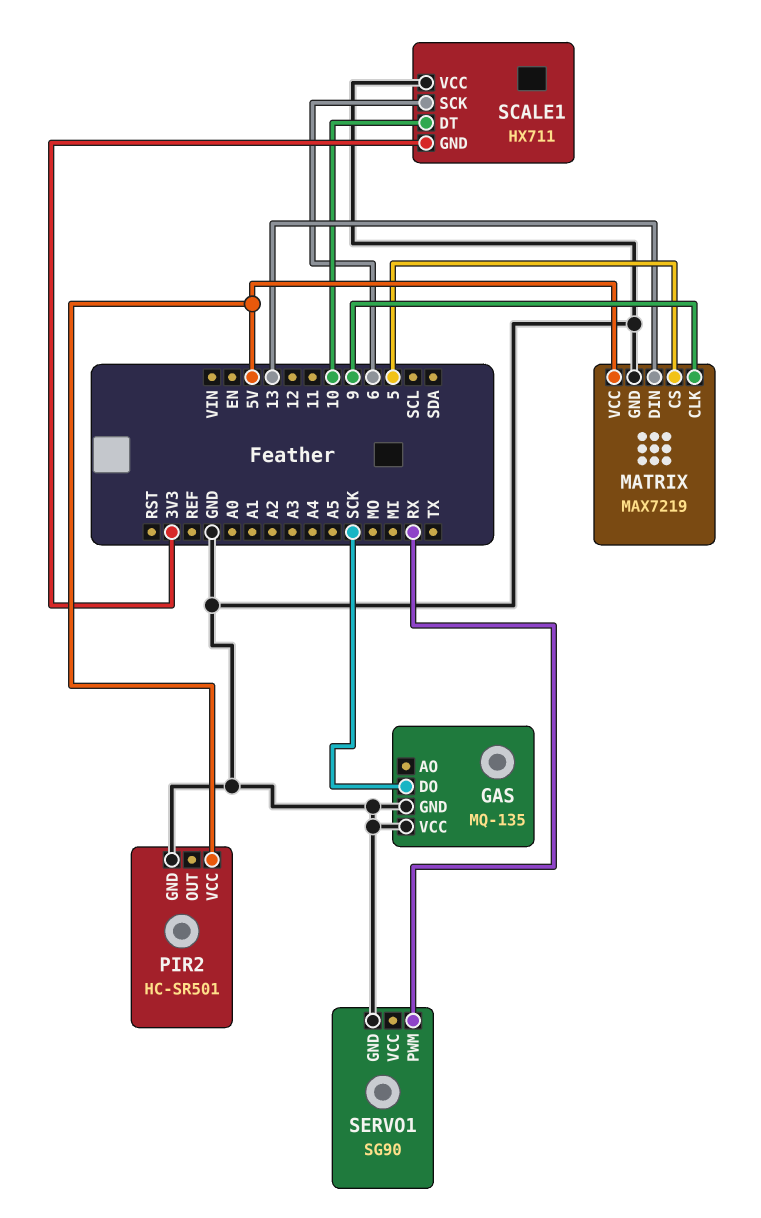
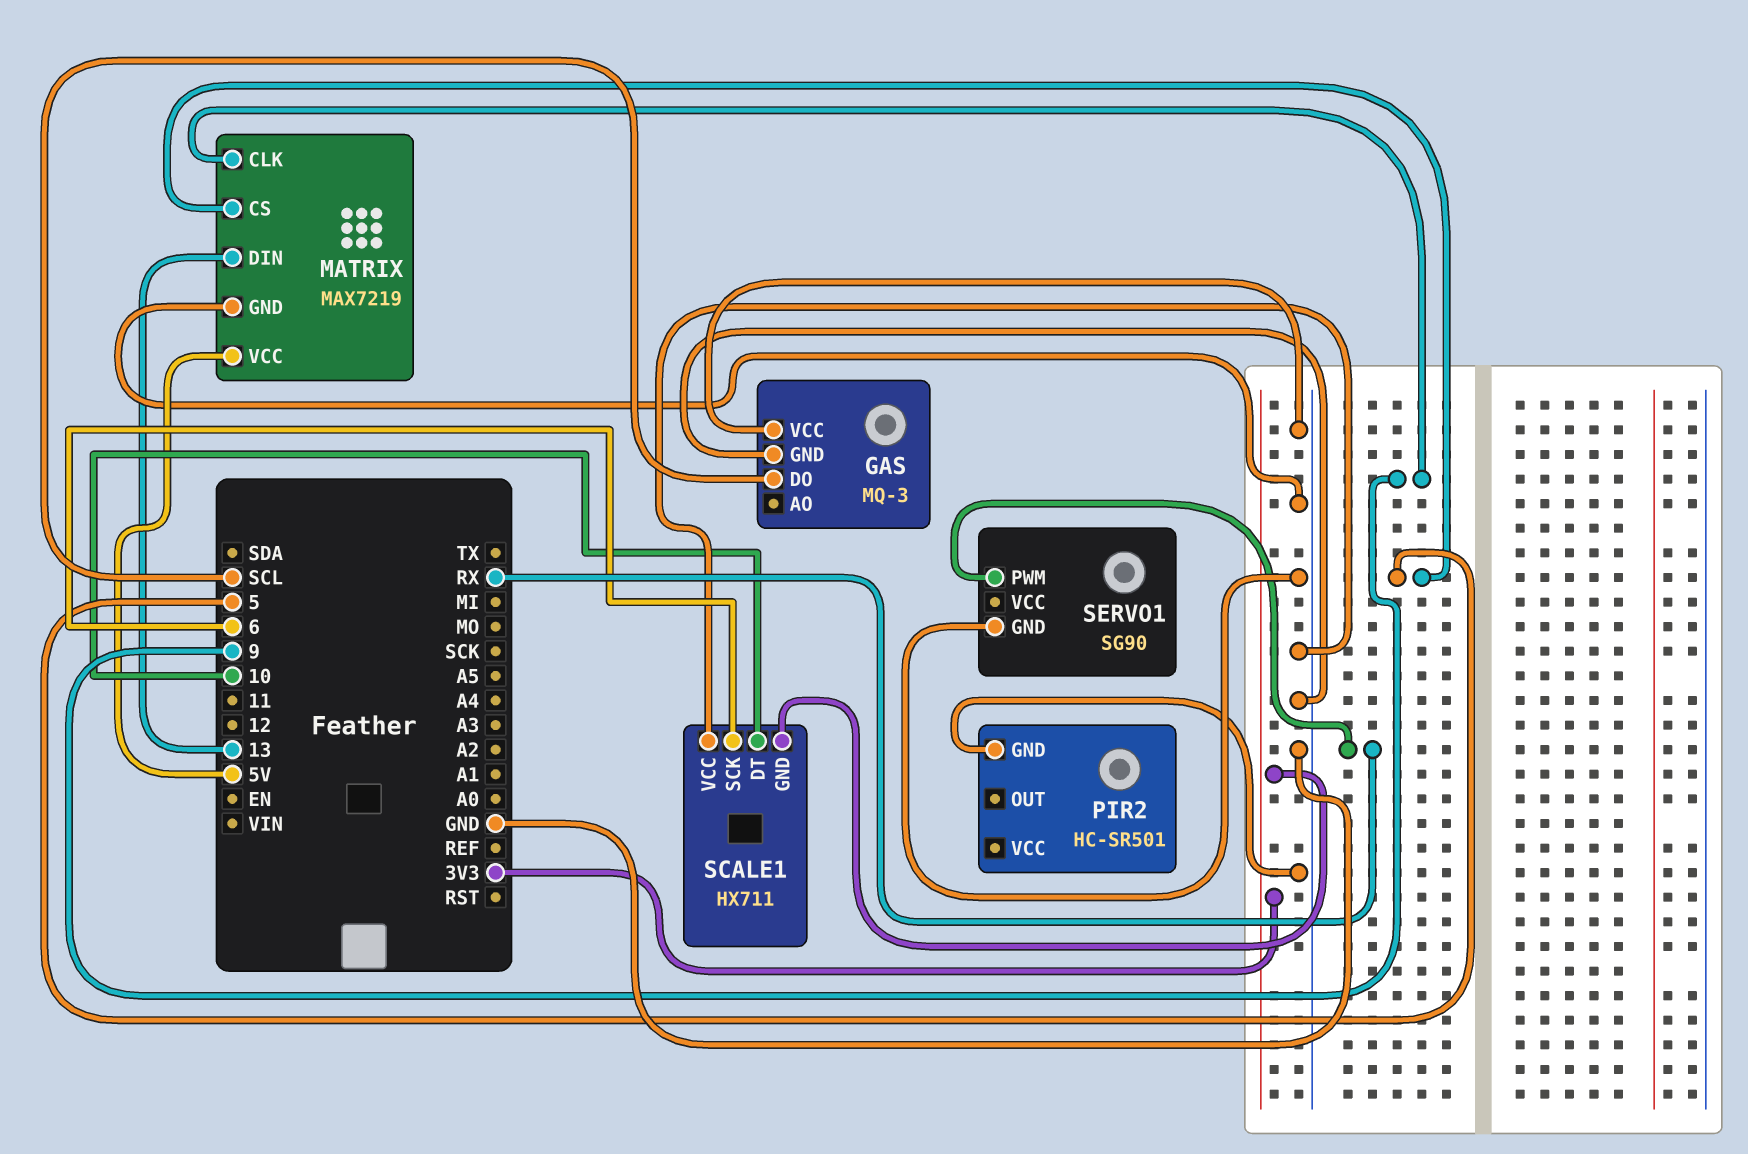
GAS: MQ-135 -> MQ-3
GAS pin DO: SCK -> SCL
PIR2 pin VCC: 5V -> none

